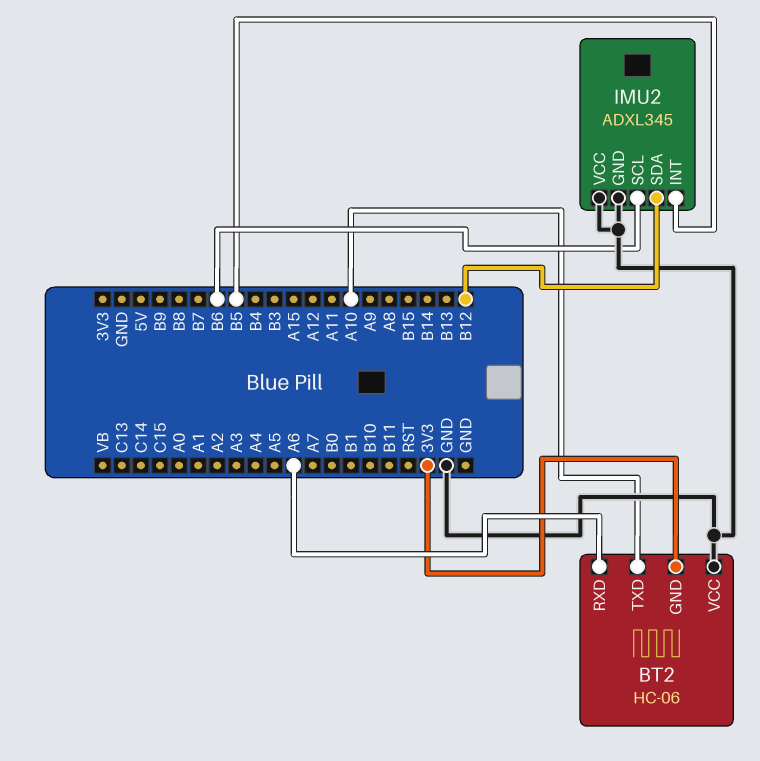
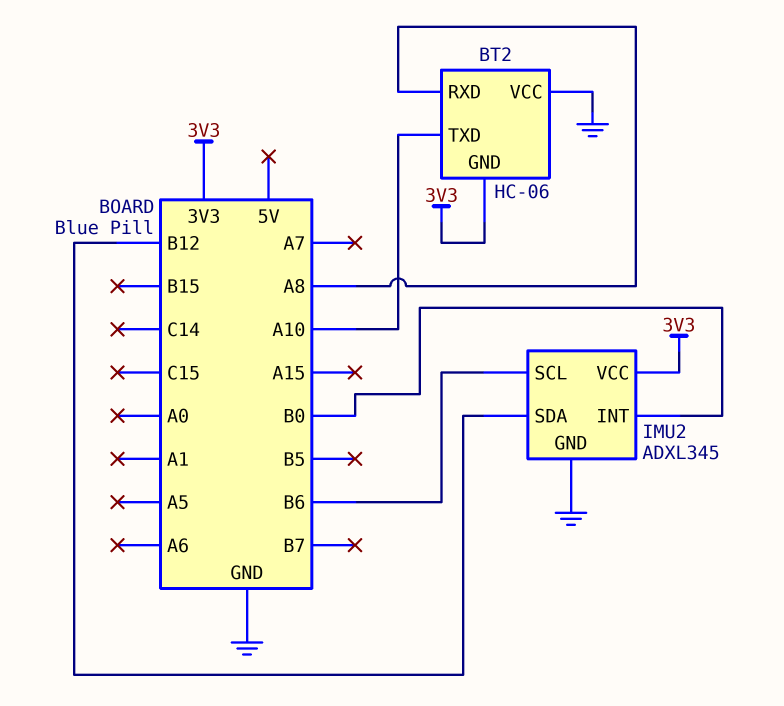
BT2 pin RXD: A6 -> A8
IMU2 pin INT: B5 -> B0
IMU2 pin VCC: GND -> 3V3

